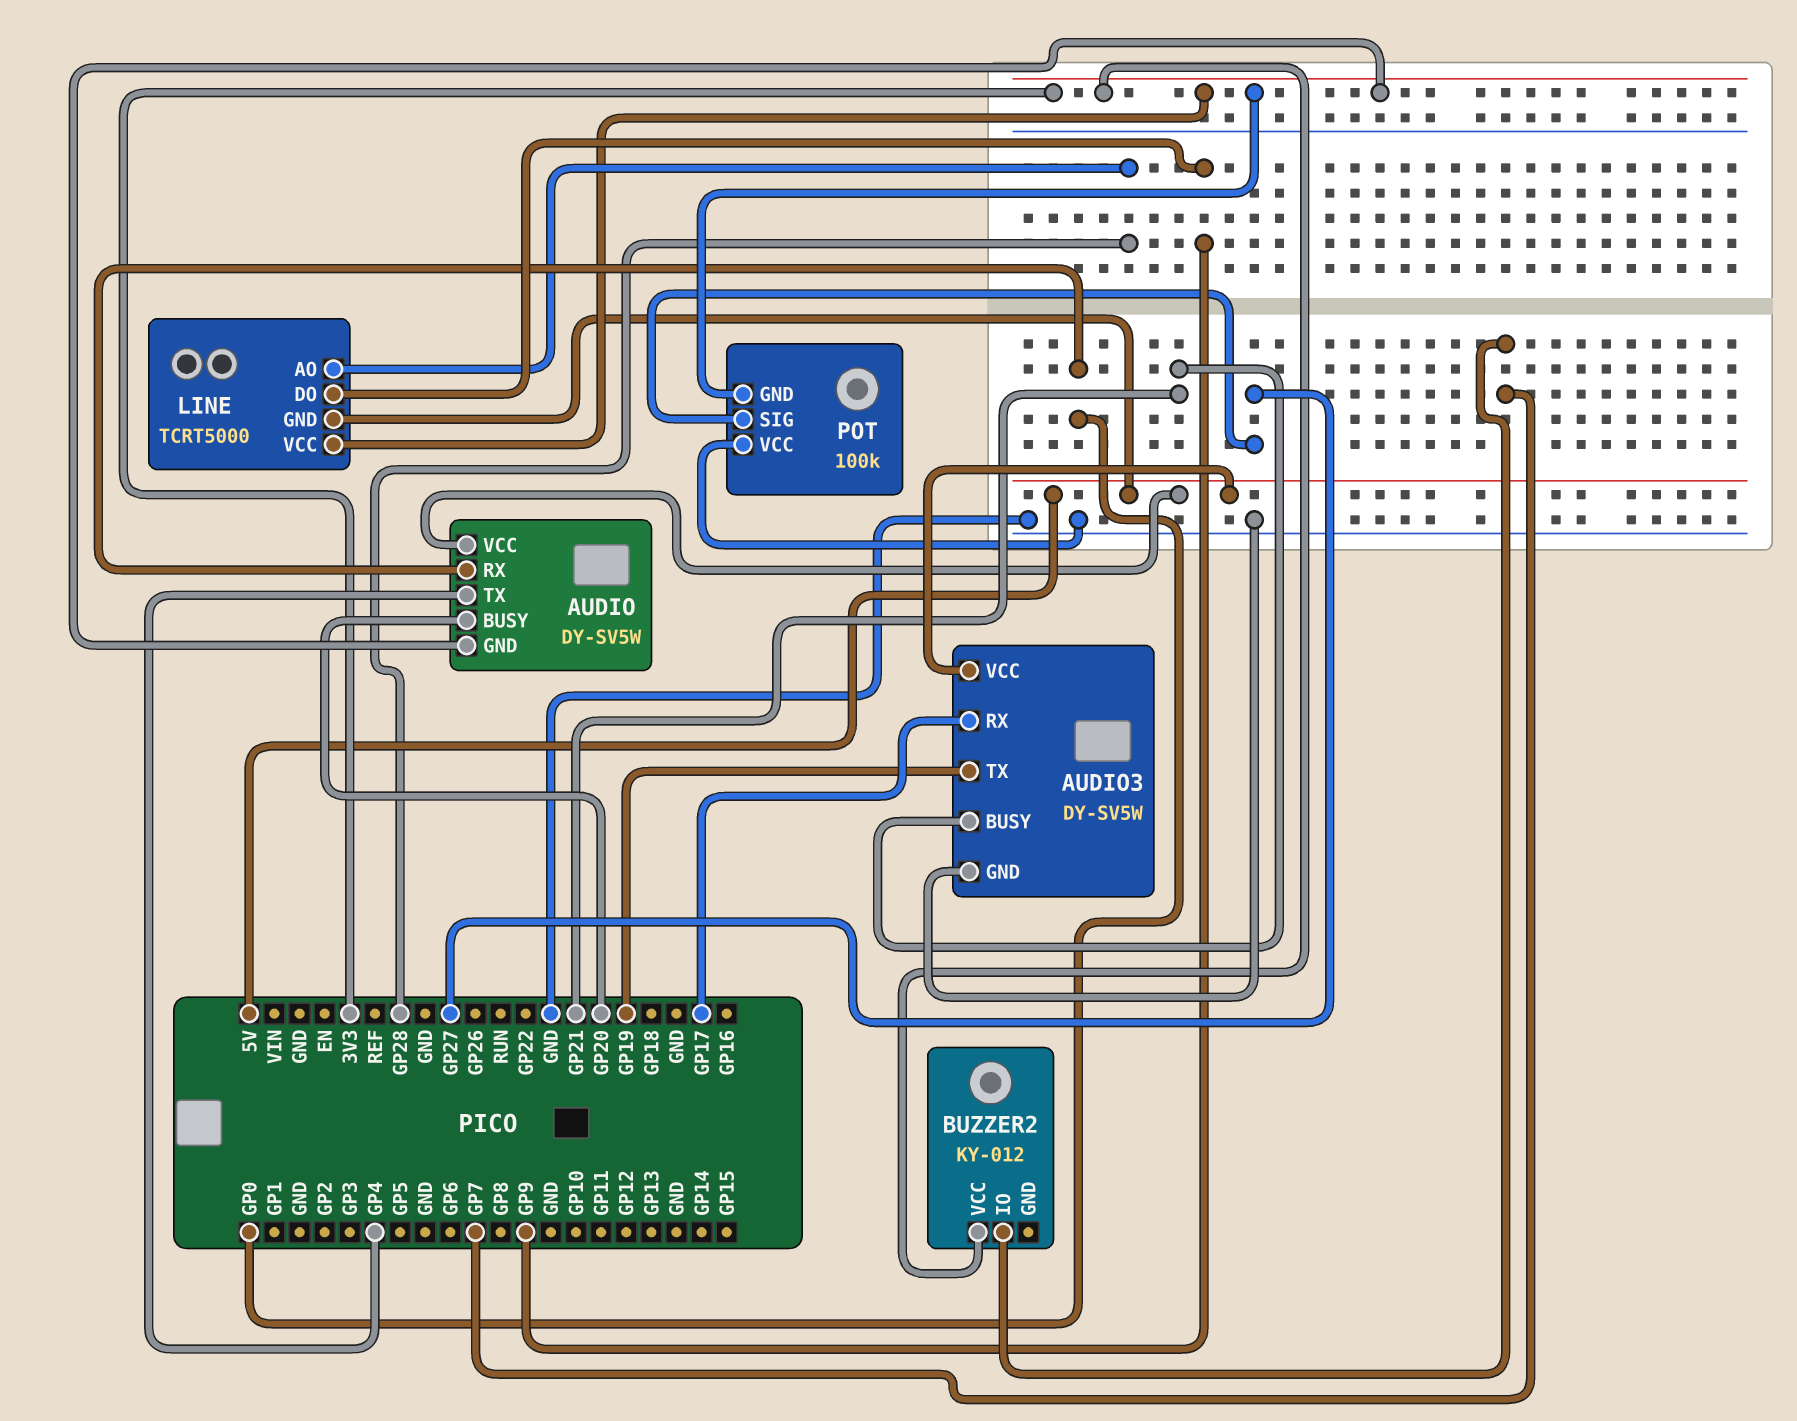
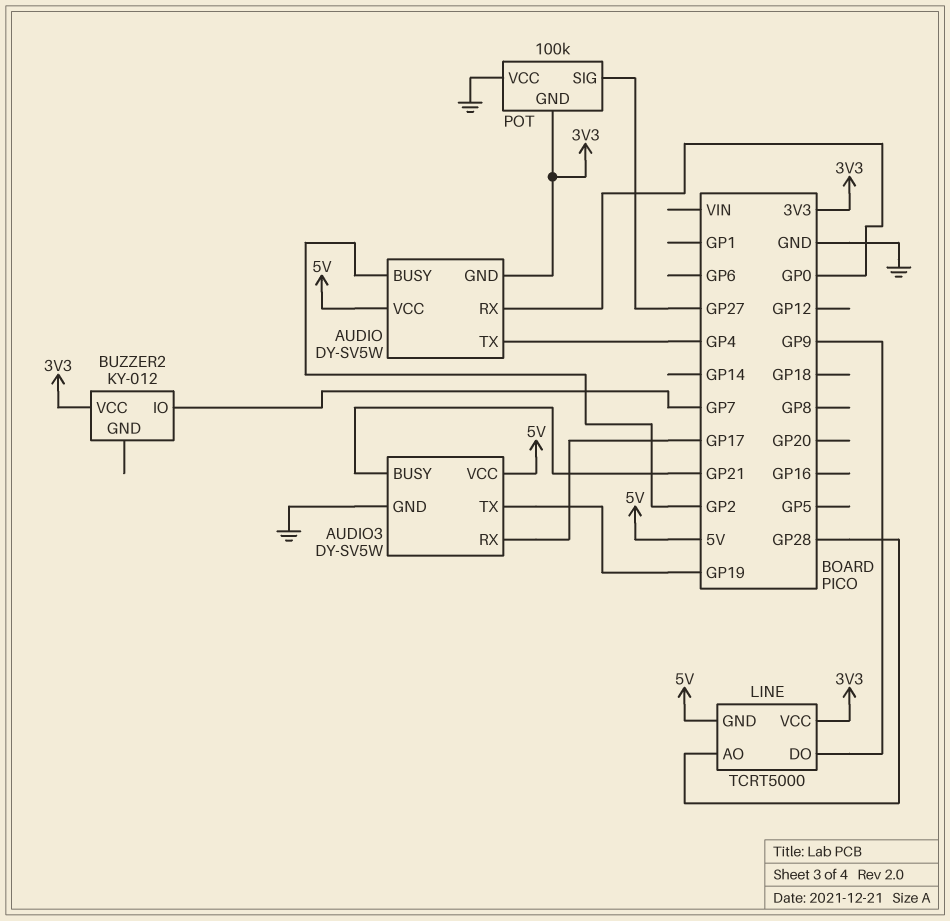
AUDIO pin BUSY: GP20 -> GP2

